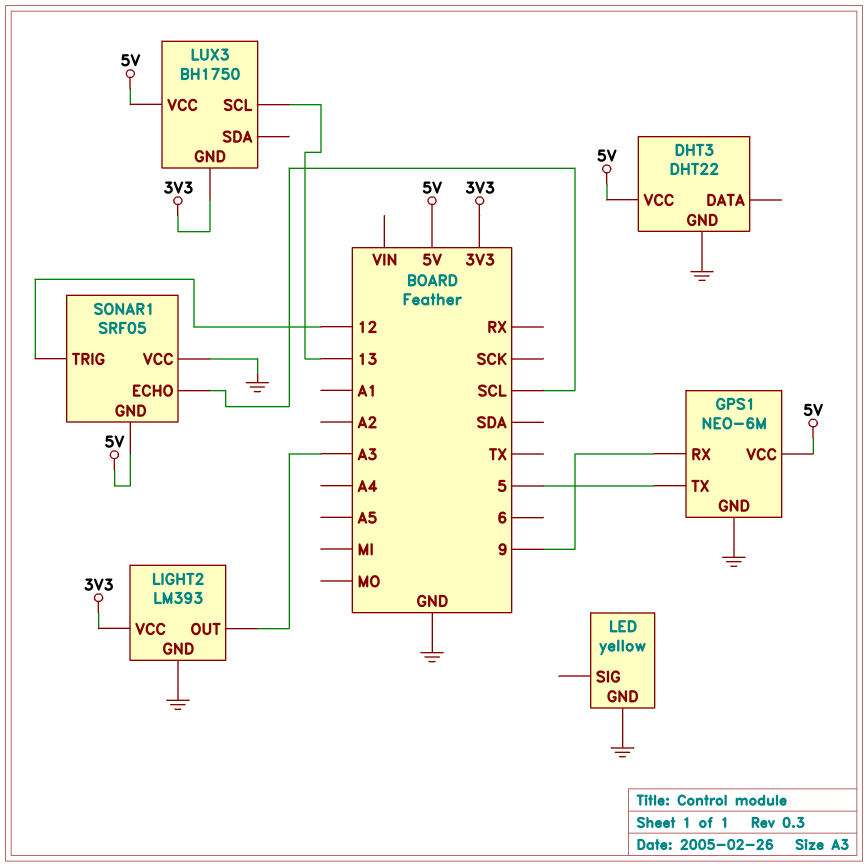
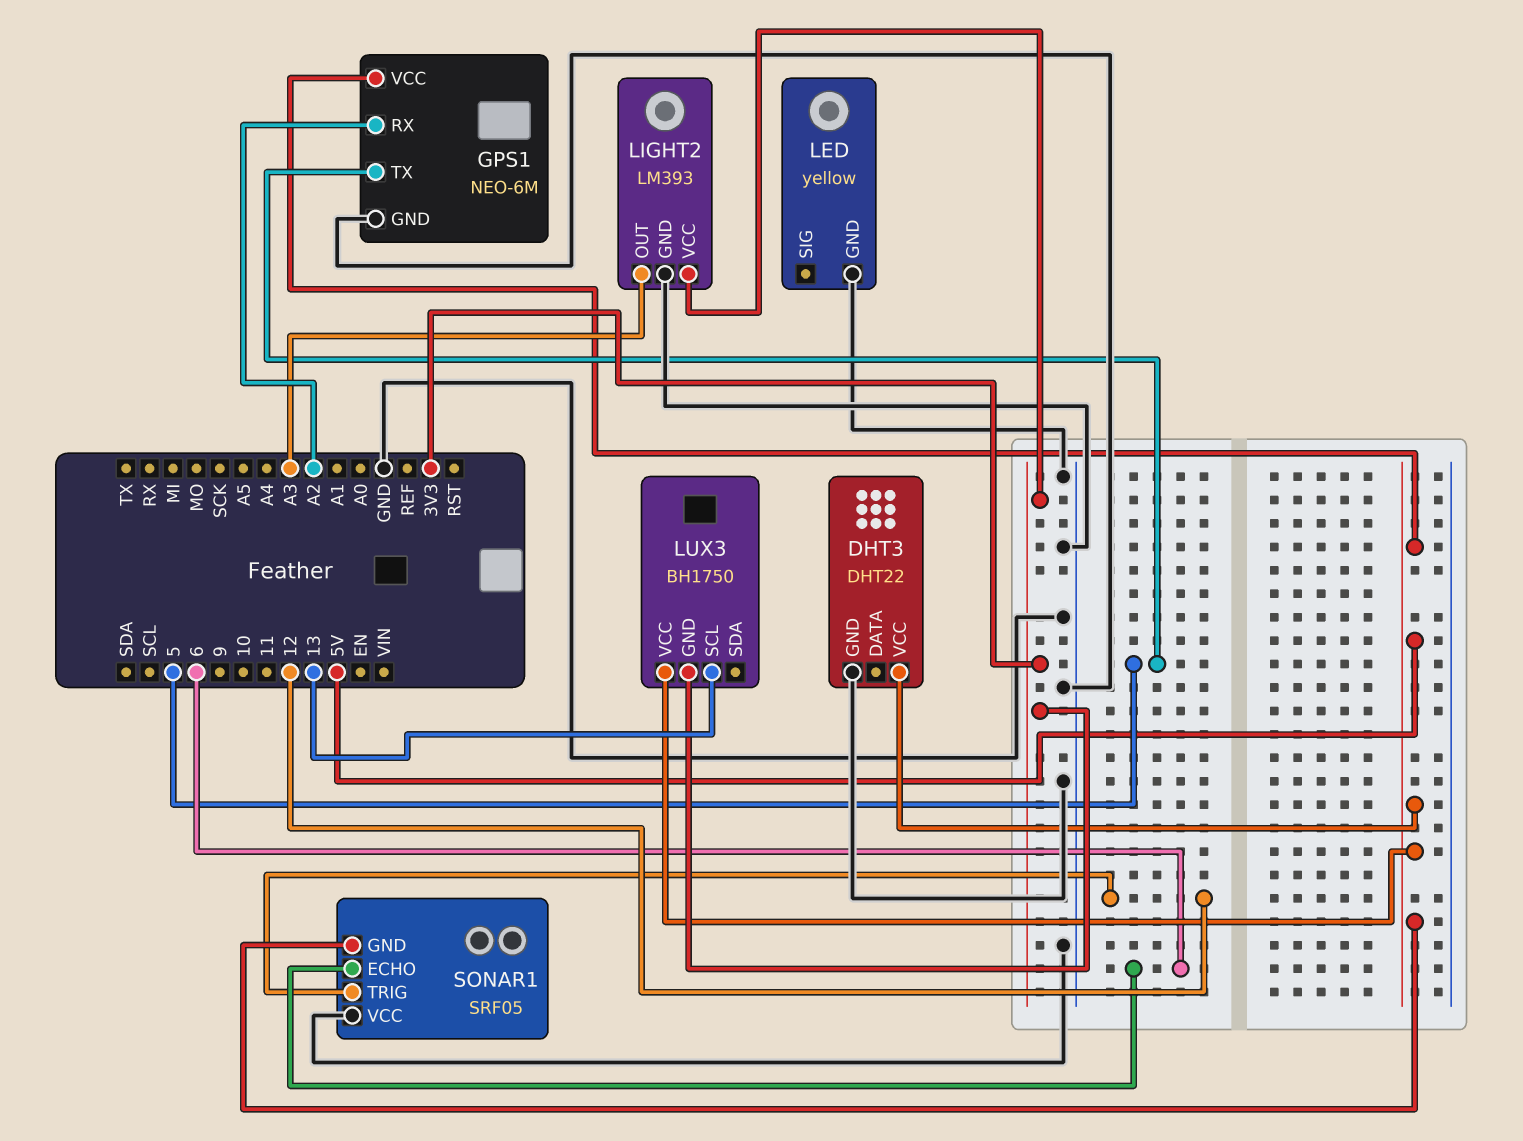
GPS1 pin RX: 9 -> A2
SONAR1 pin ECHO: SCL -> 6

